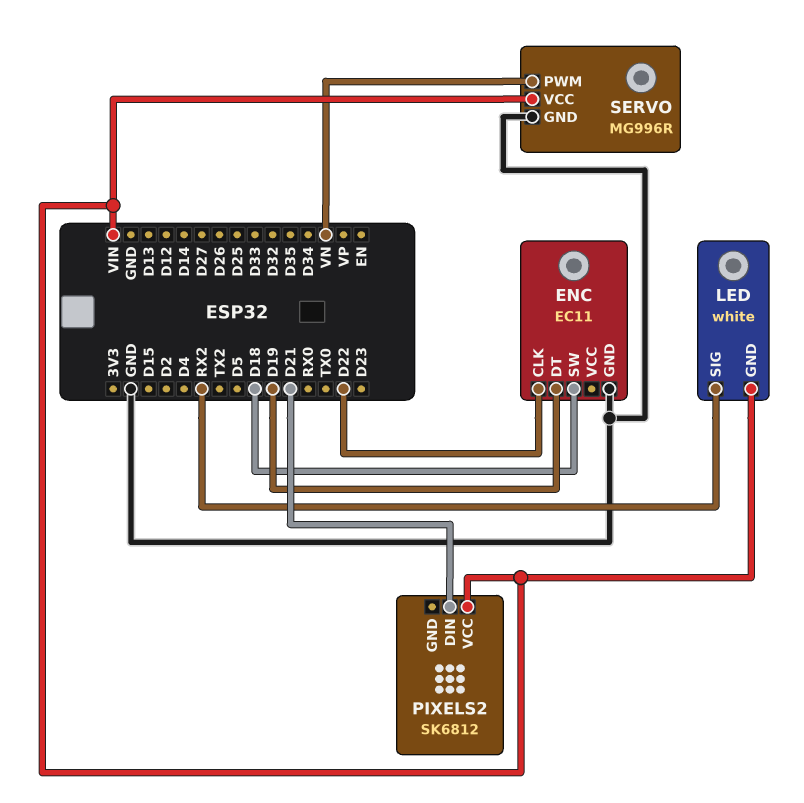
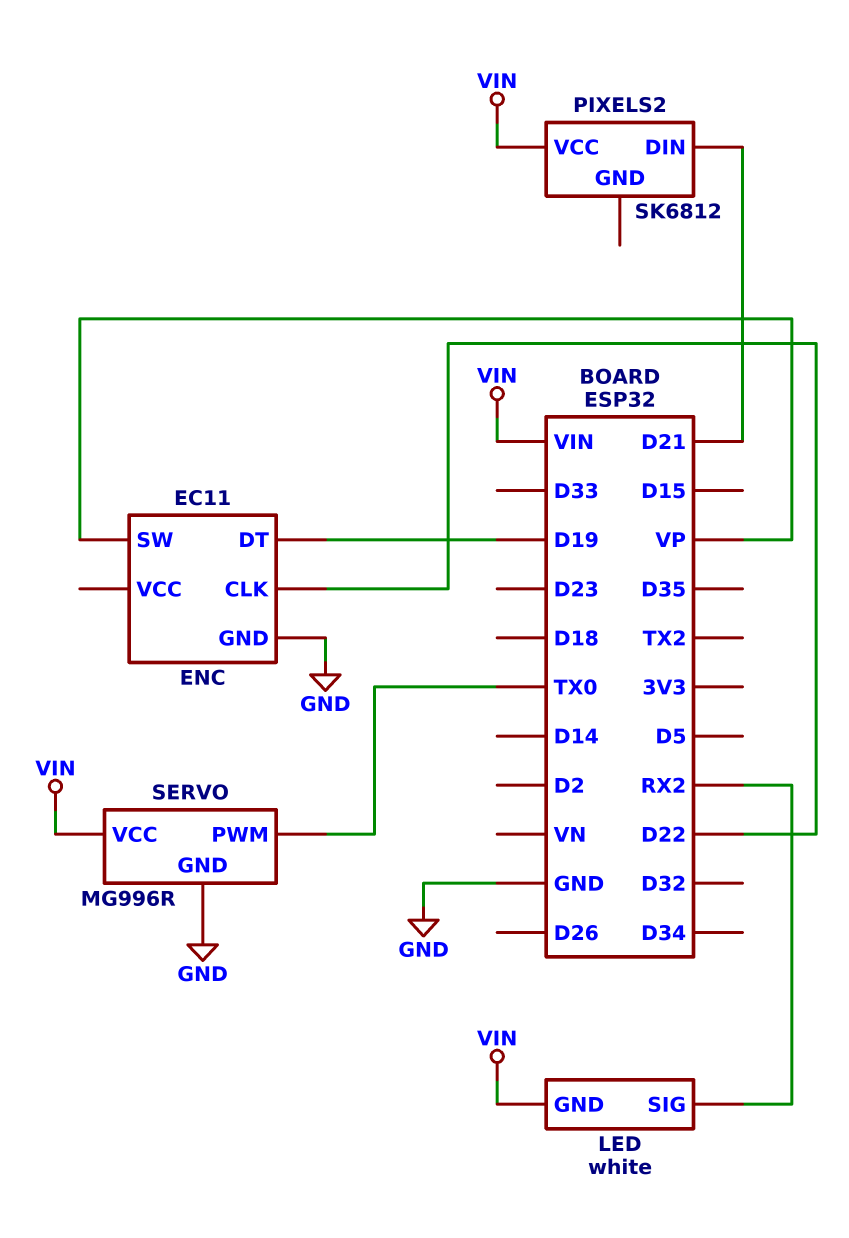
ENC pin SW: D18 -> VP
SERVO pin PWM: VN -> TX0

